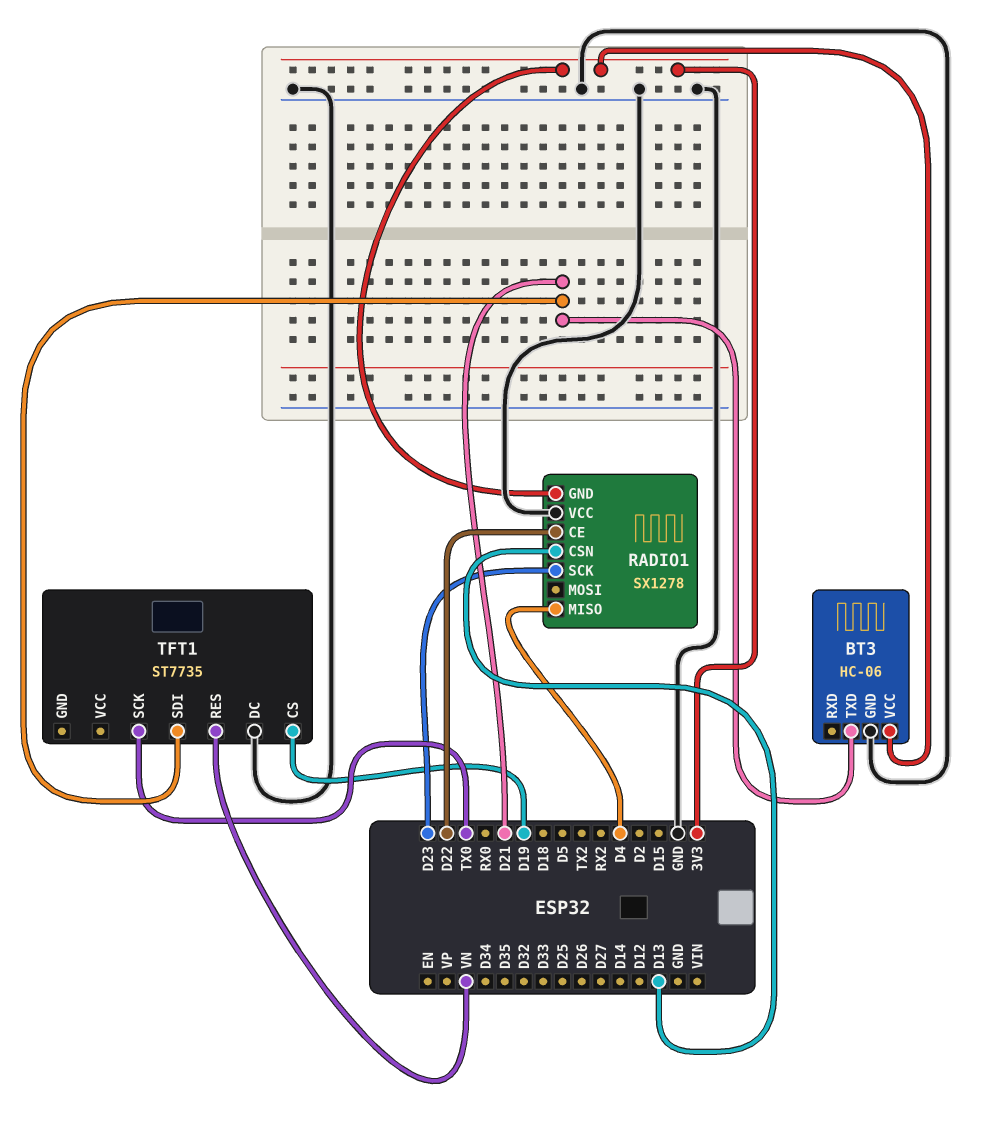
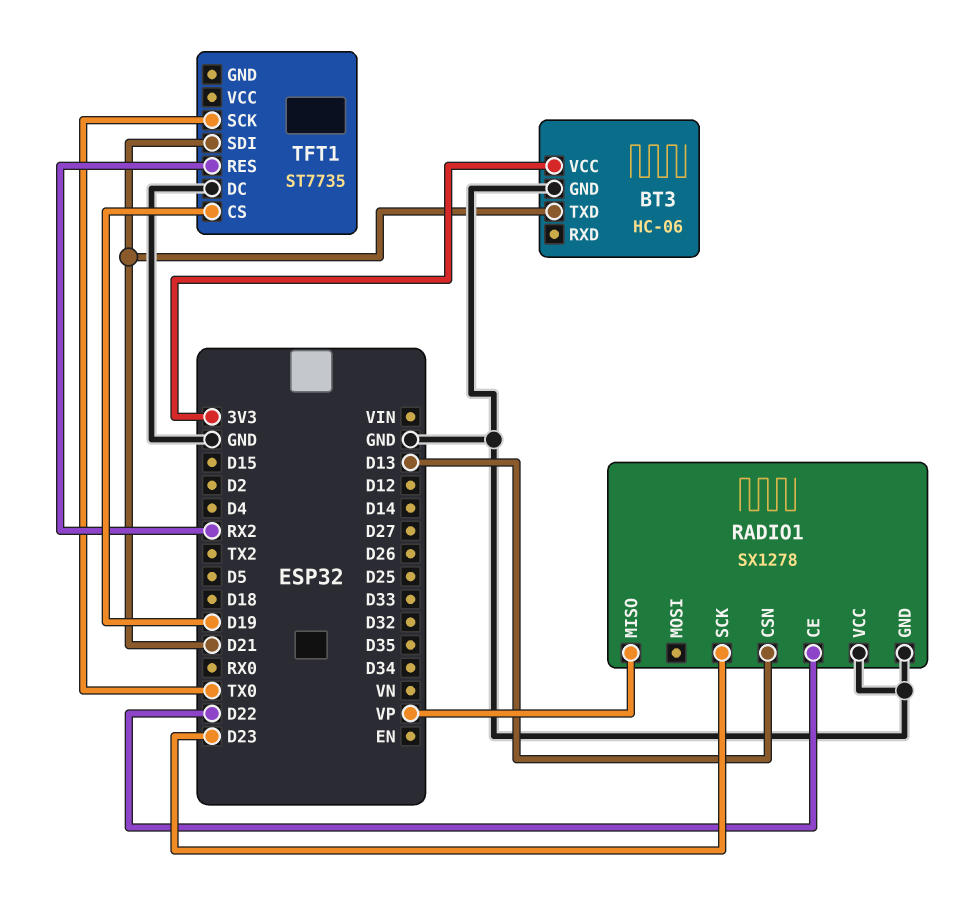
RADIO1 pin GND: 3V3 -> GND
RADIO1 pin MISO: D4 -> VP
TFT1 pin RES: VN -> RX2

